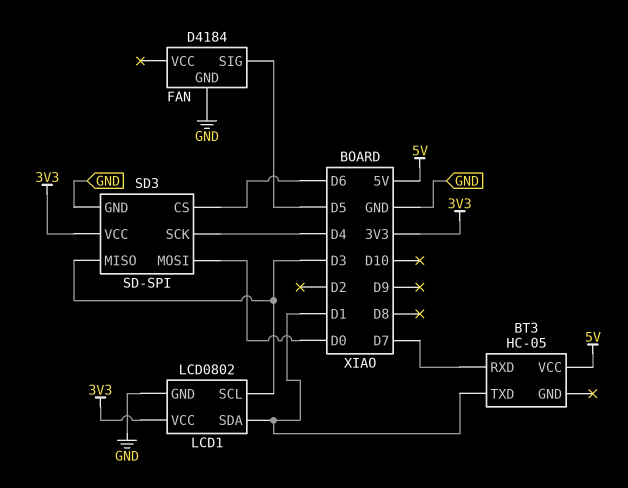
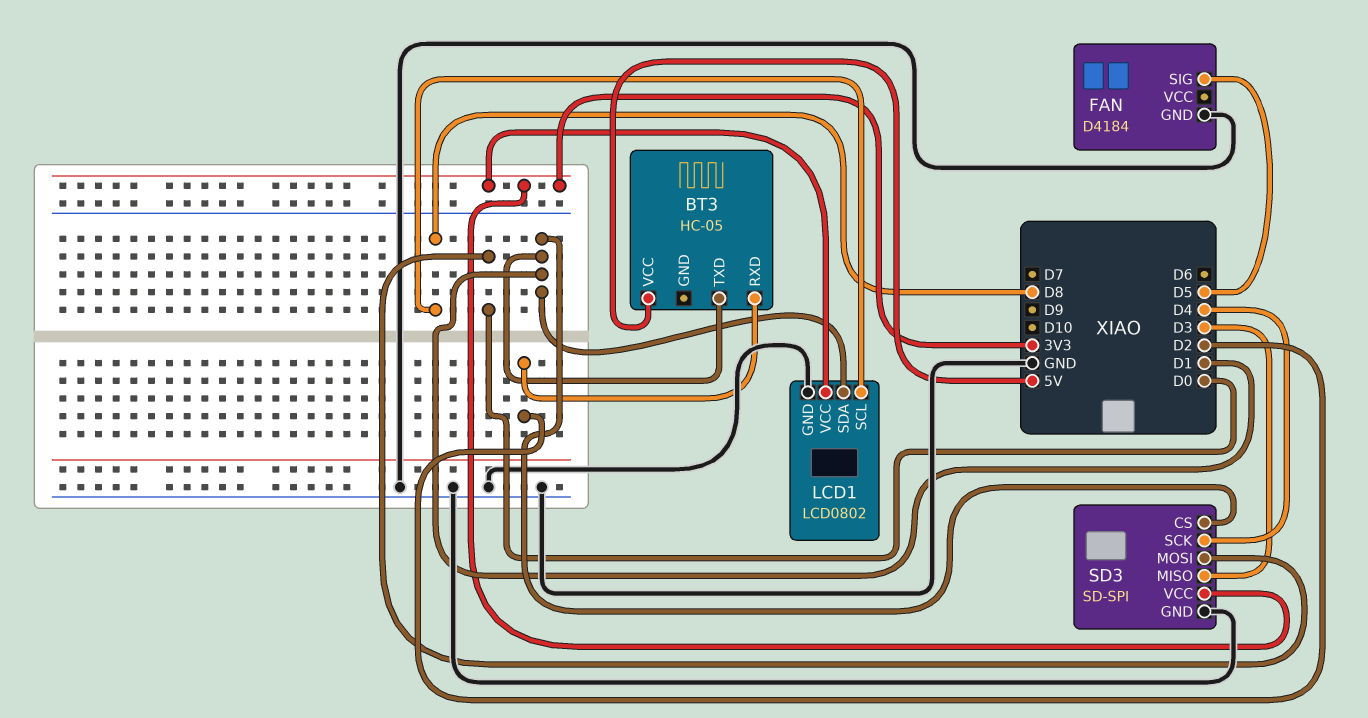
BT3 pin RXD: D7 -> D2
LCD1 pin SCL: D3 -> D8
SD3 pin CS: D6 -> D1

